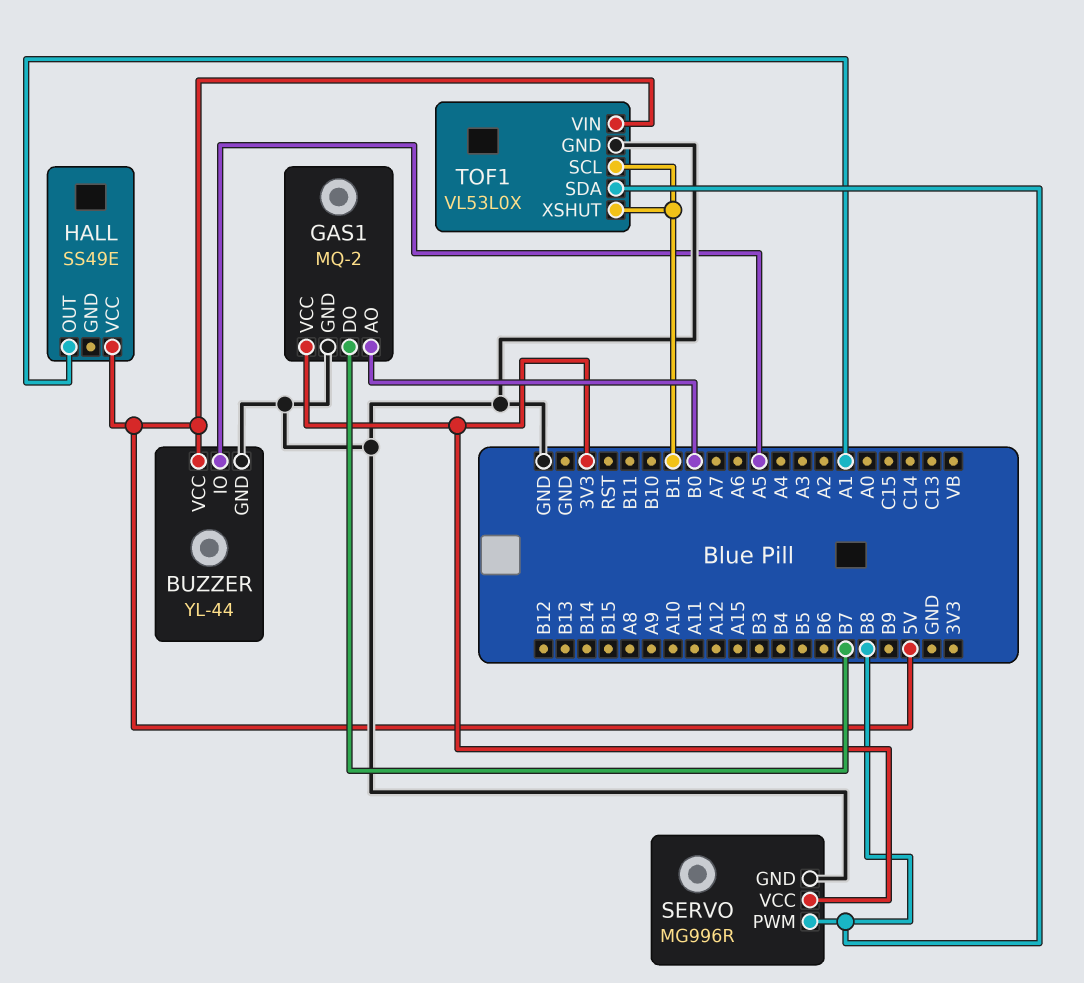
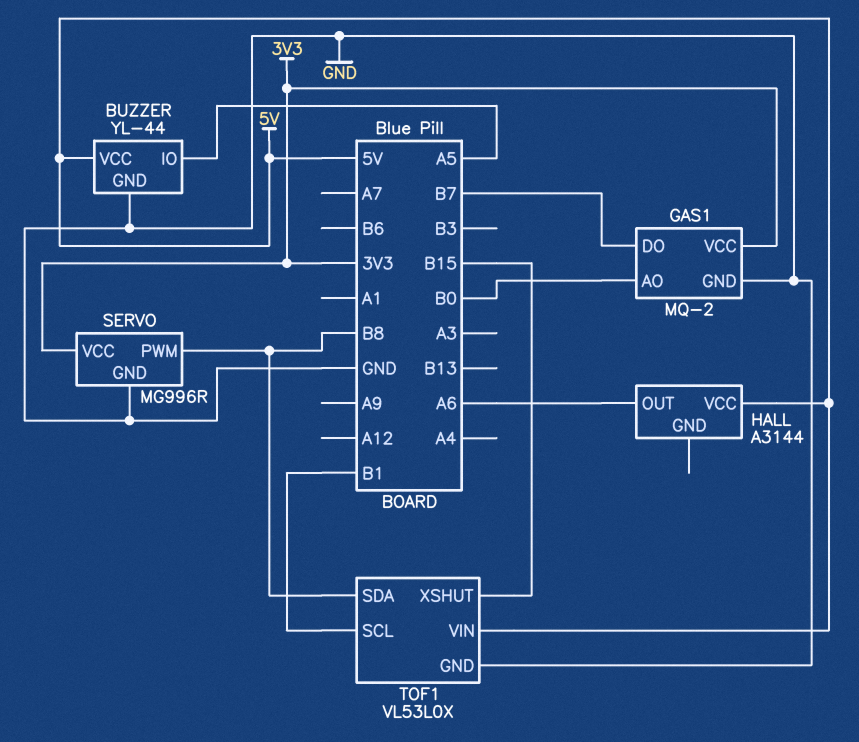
HALL: SS49E -> A3144
HALL pin OUT: A1 -> A6
TOF1 pin XSHUT: B1 -> B15

